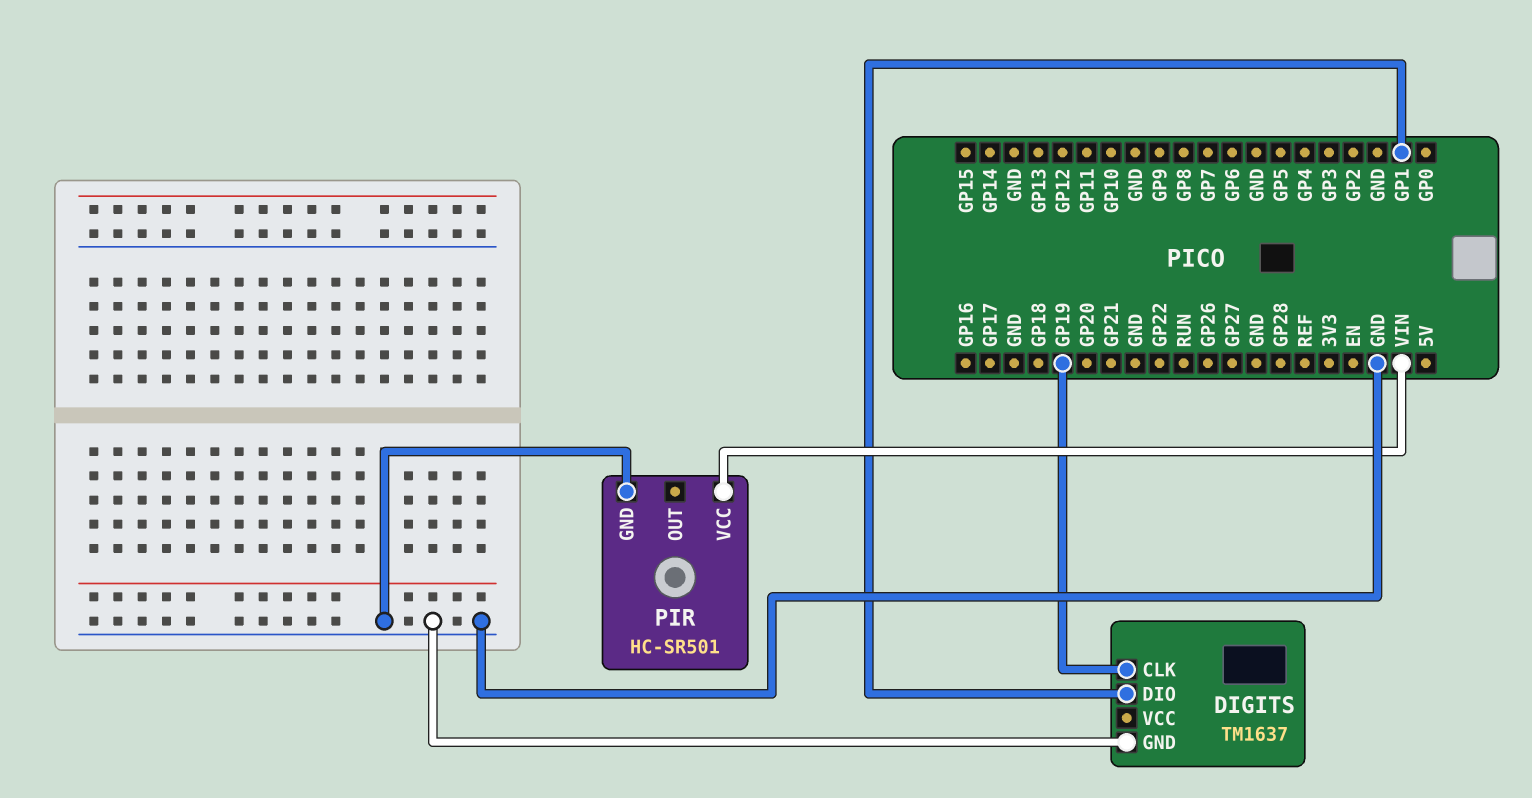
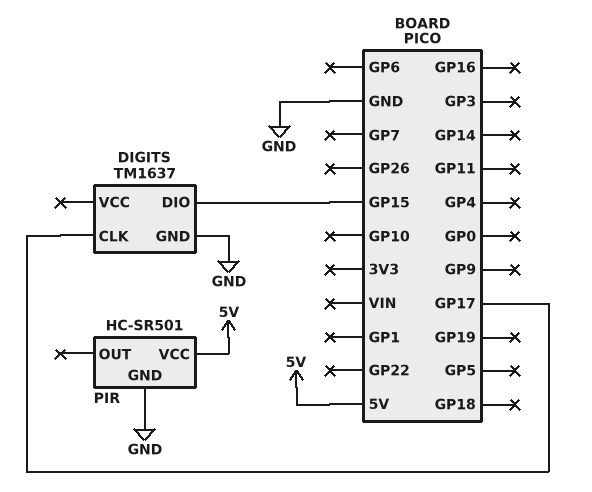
DIGITS pin CLK: GP19 -> GP17
DIGITS pin DIO: GP1 -> GP15
PIR pin VCC: VIN -> 5V

